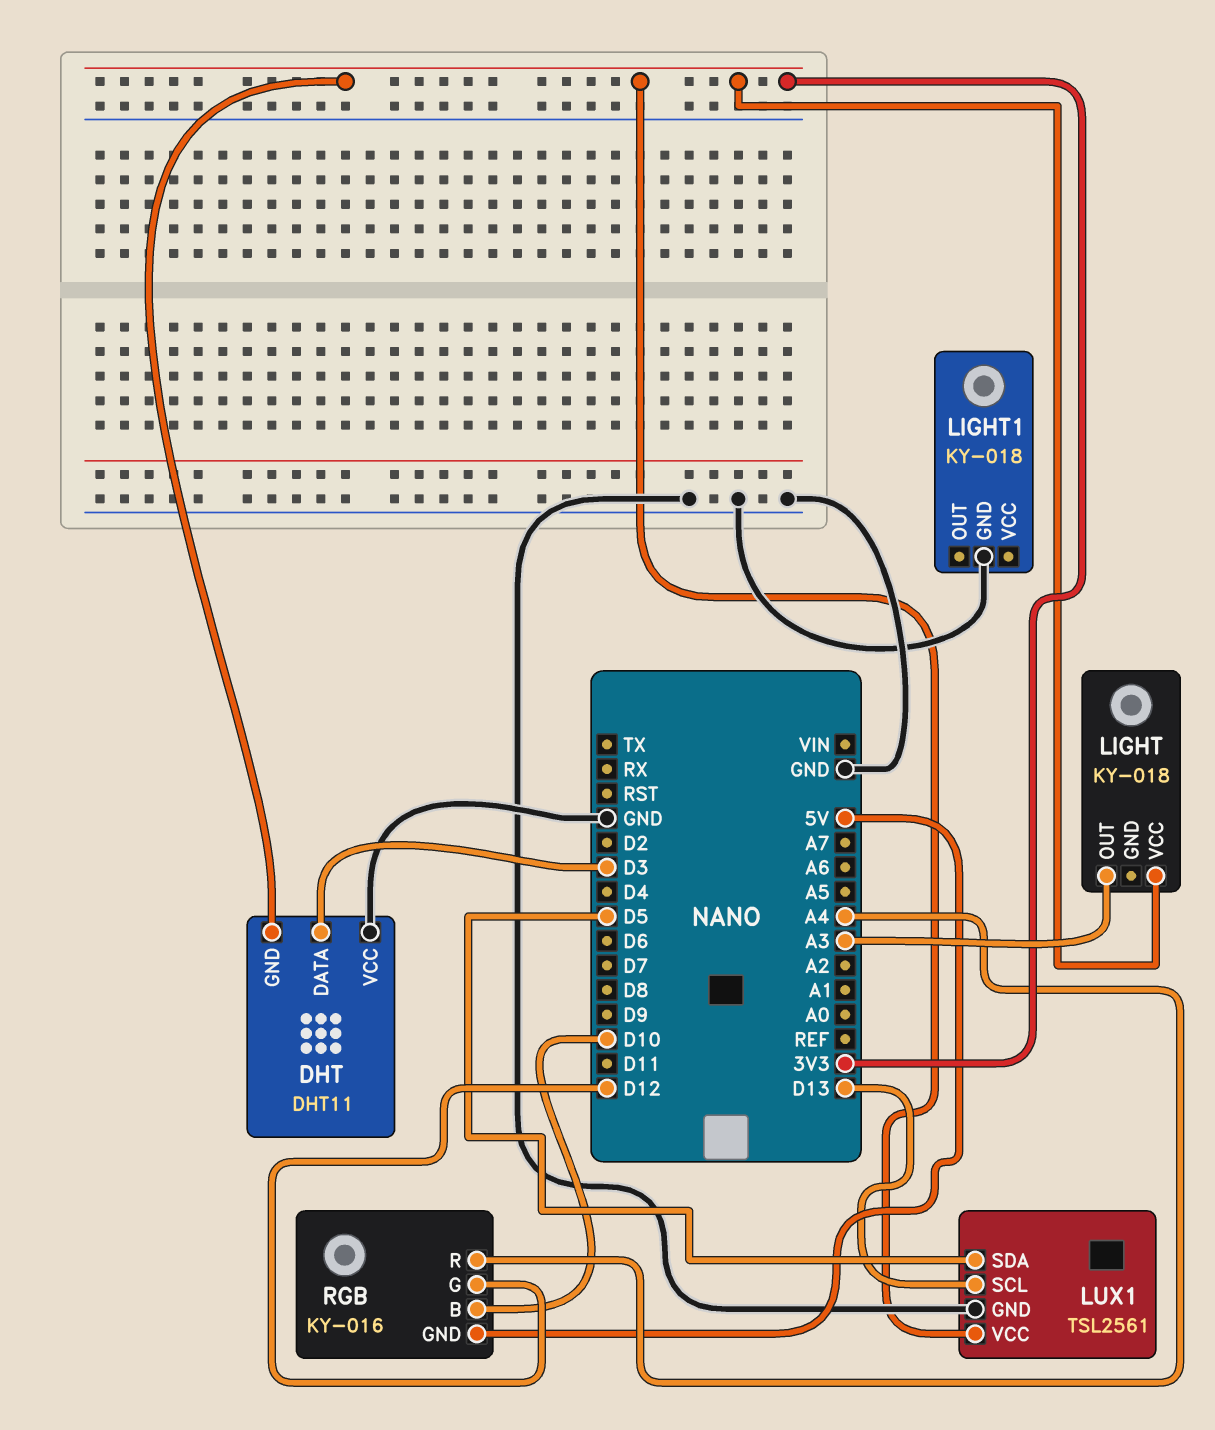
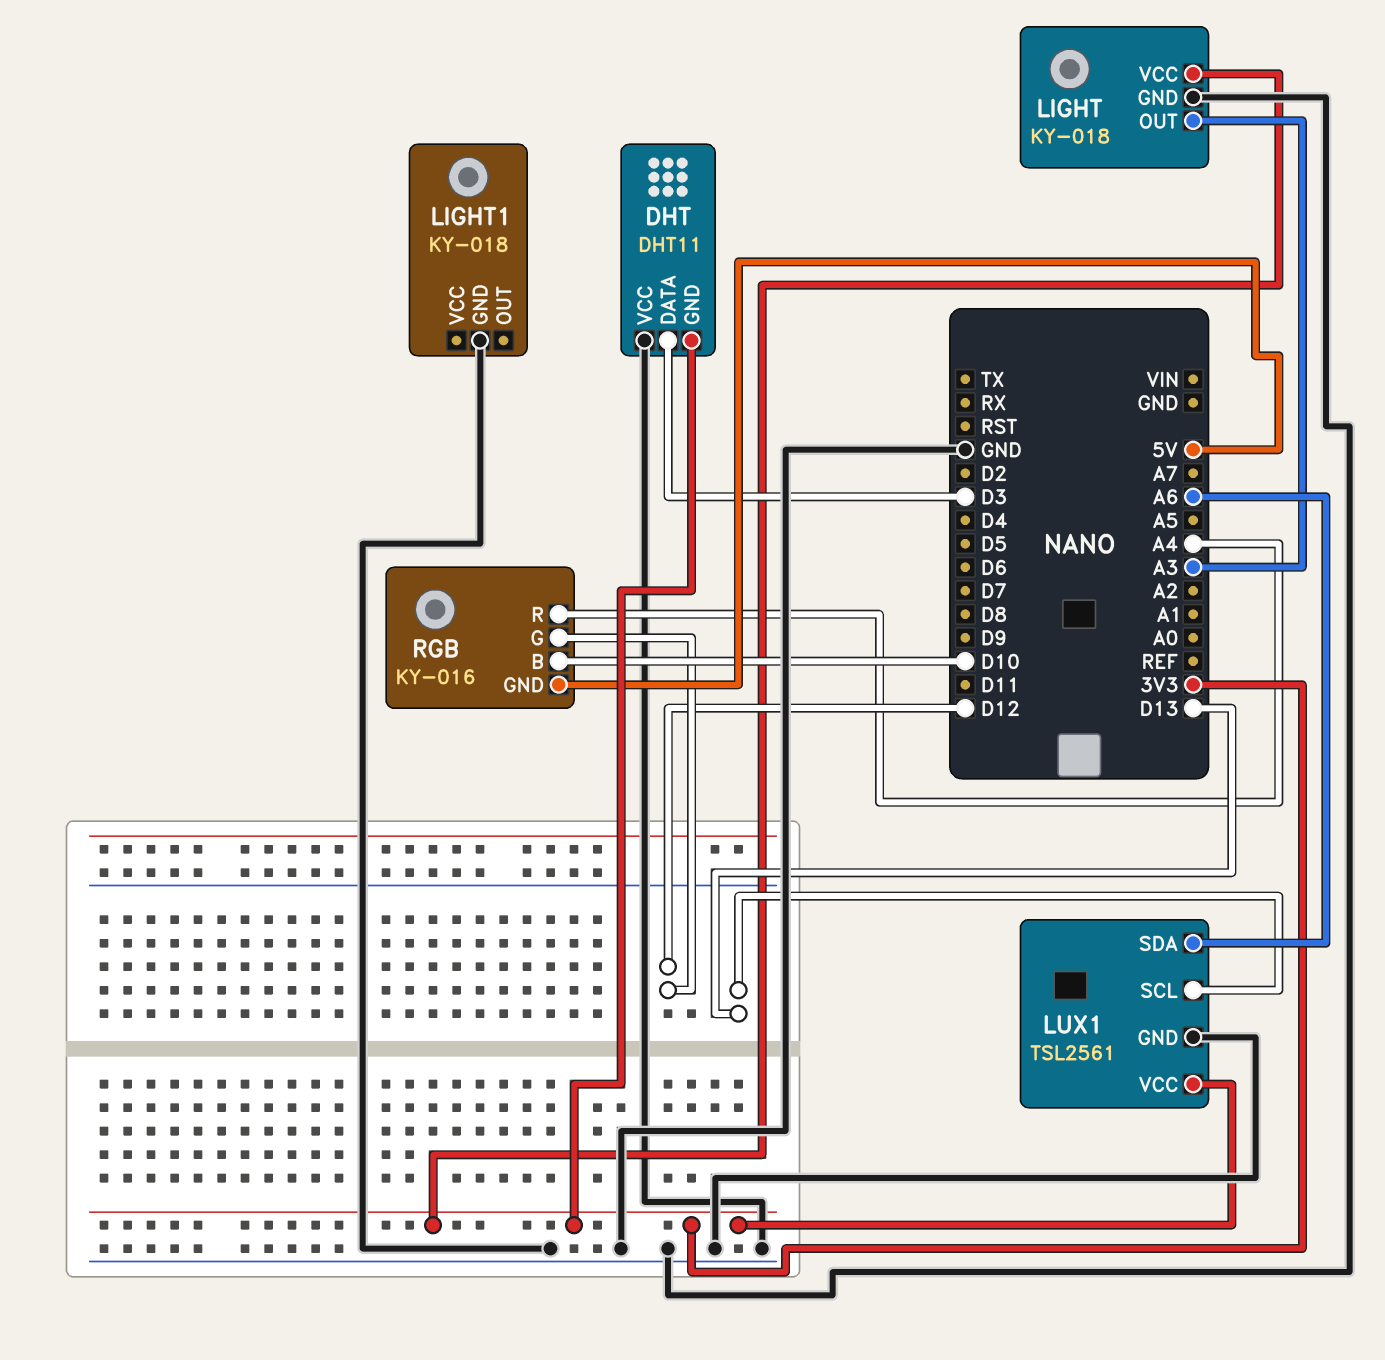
LIGHT pin GND: none -> GND
LUX1 pin SDA: D5 -> A6

